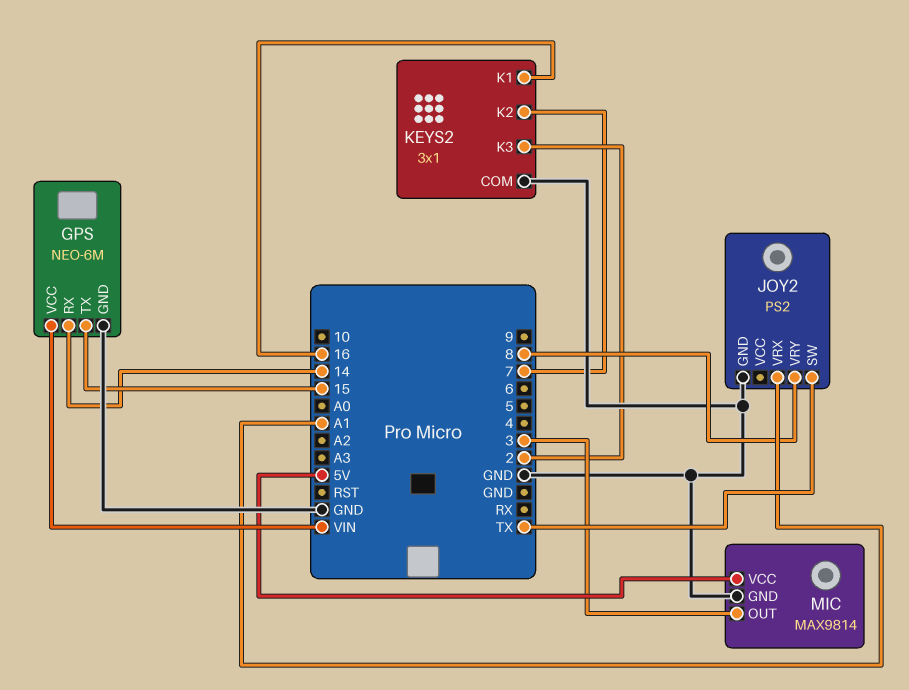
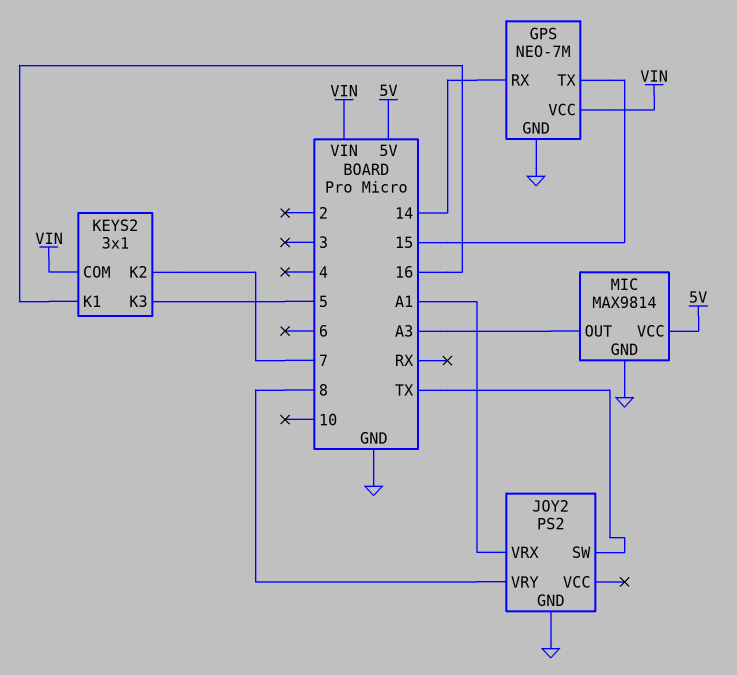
GPS: NEO-6M -> NEO-7M
KEYS2 pin COM: GND -> VIN
KEYS2 pin K3: 2 -> 5
MIC pin OUT: 3 -> A3

